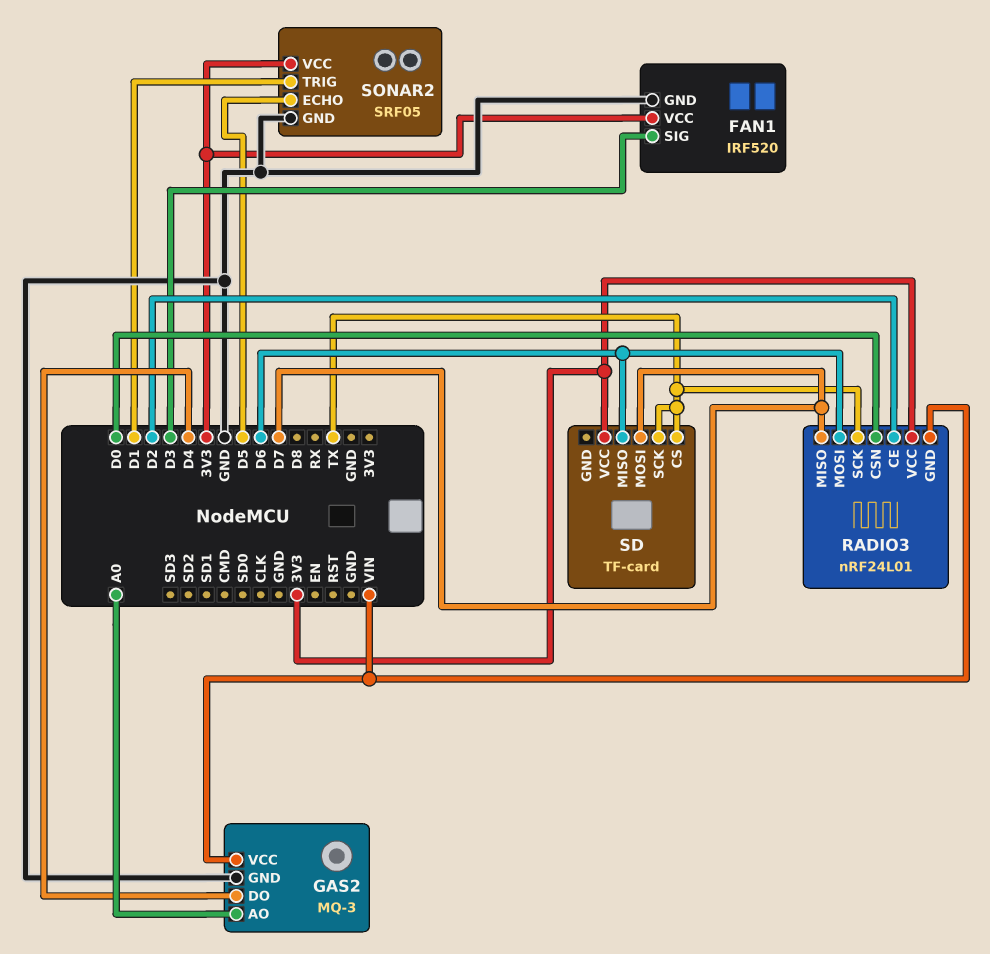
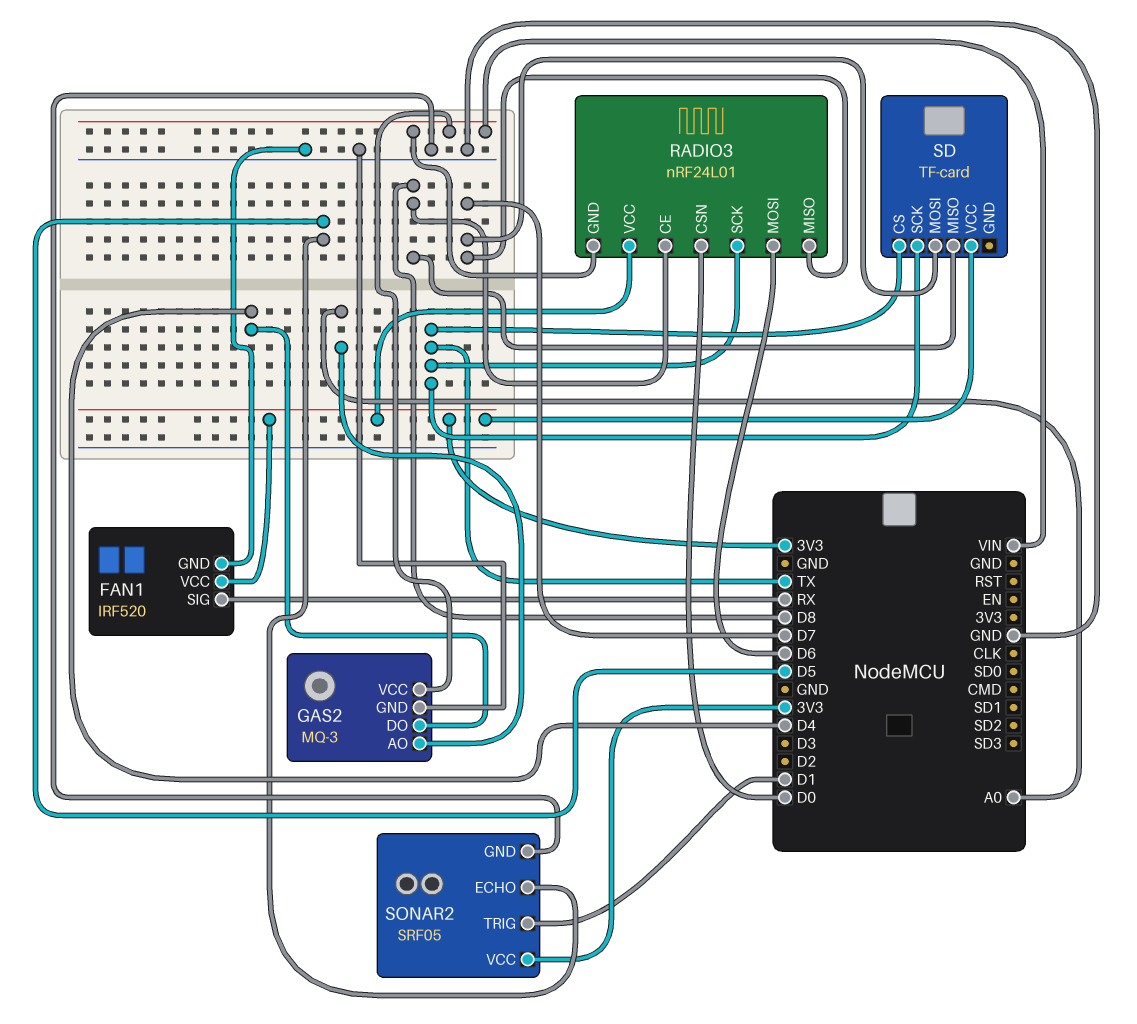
FAN1 pin SIG: D3 -> RX
RADIO3 pin CE: D2 -> D8
SD pin MISO: D6 -> D8

